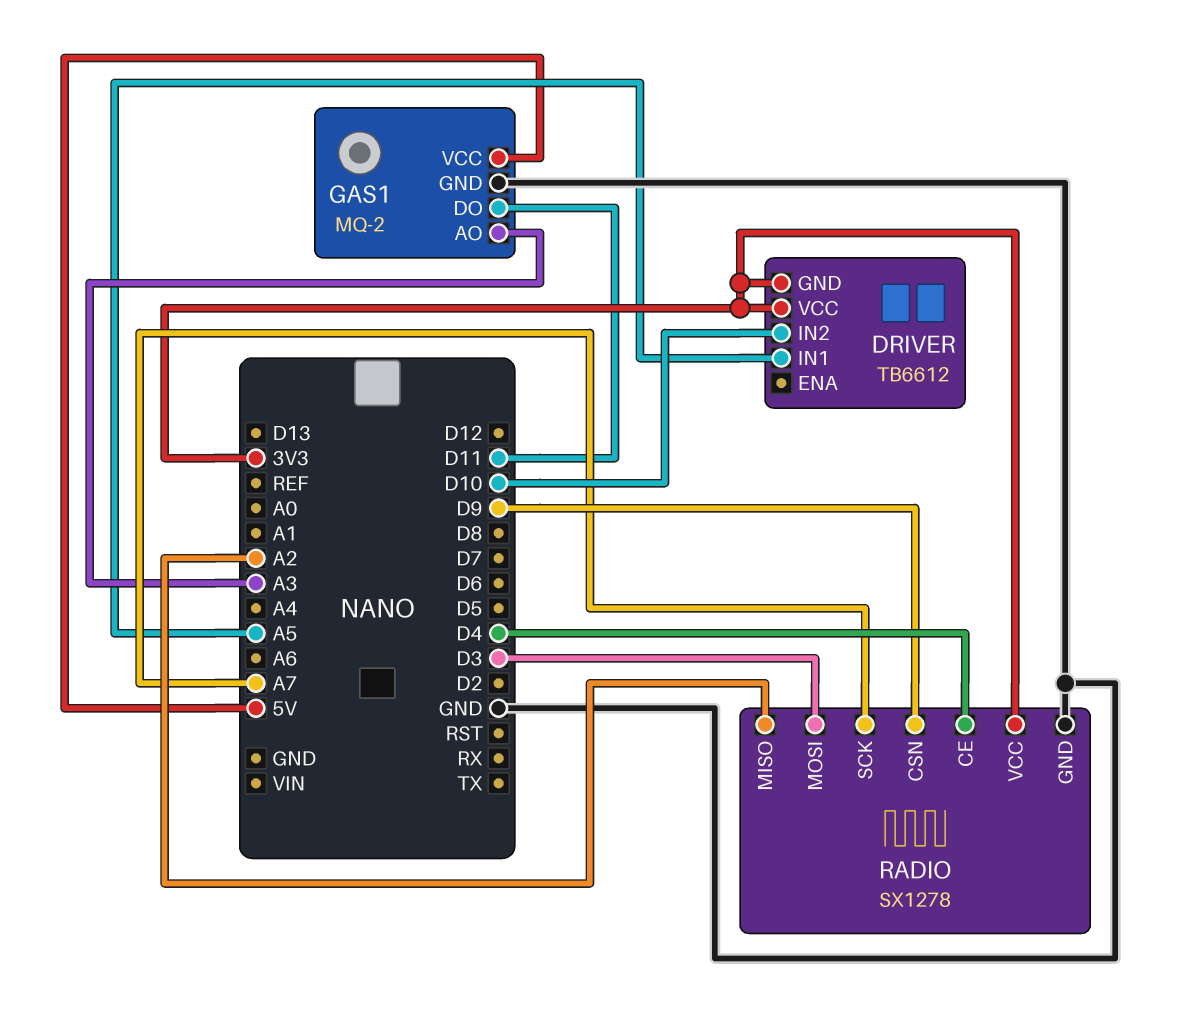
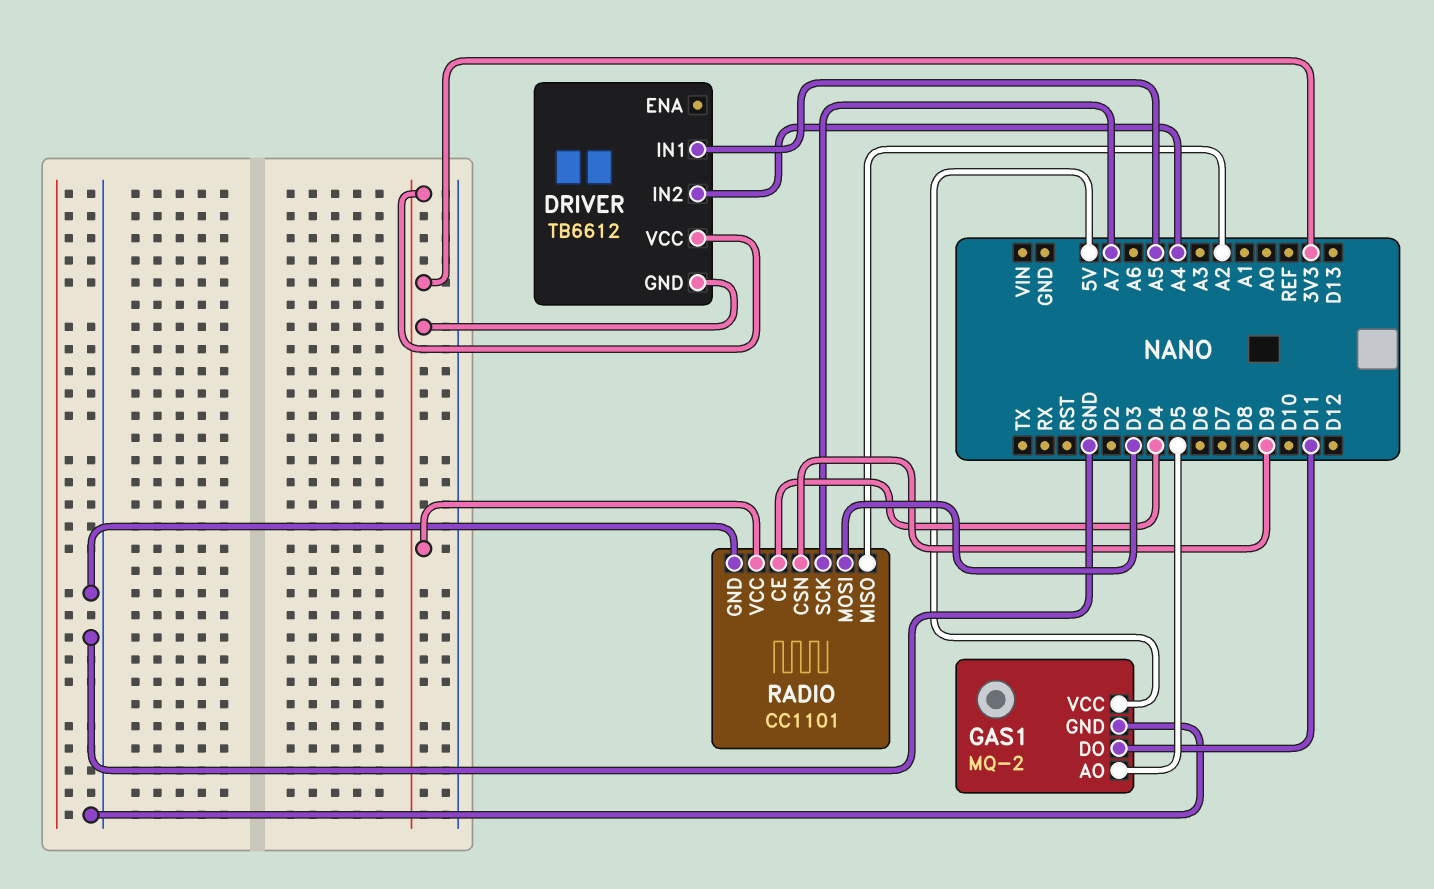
DRIVER pin IN2: D10 -> A4
GAS1 pin AO: A3 -> D5
RADIO: SX1278 -> CC1101

